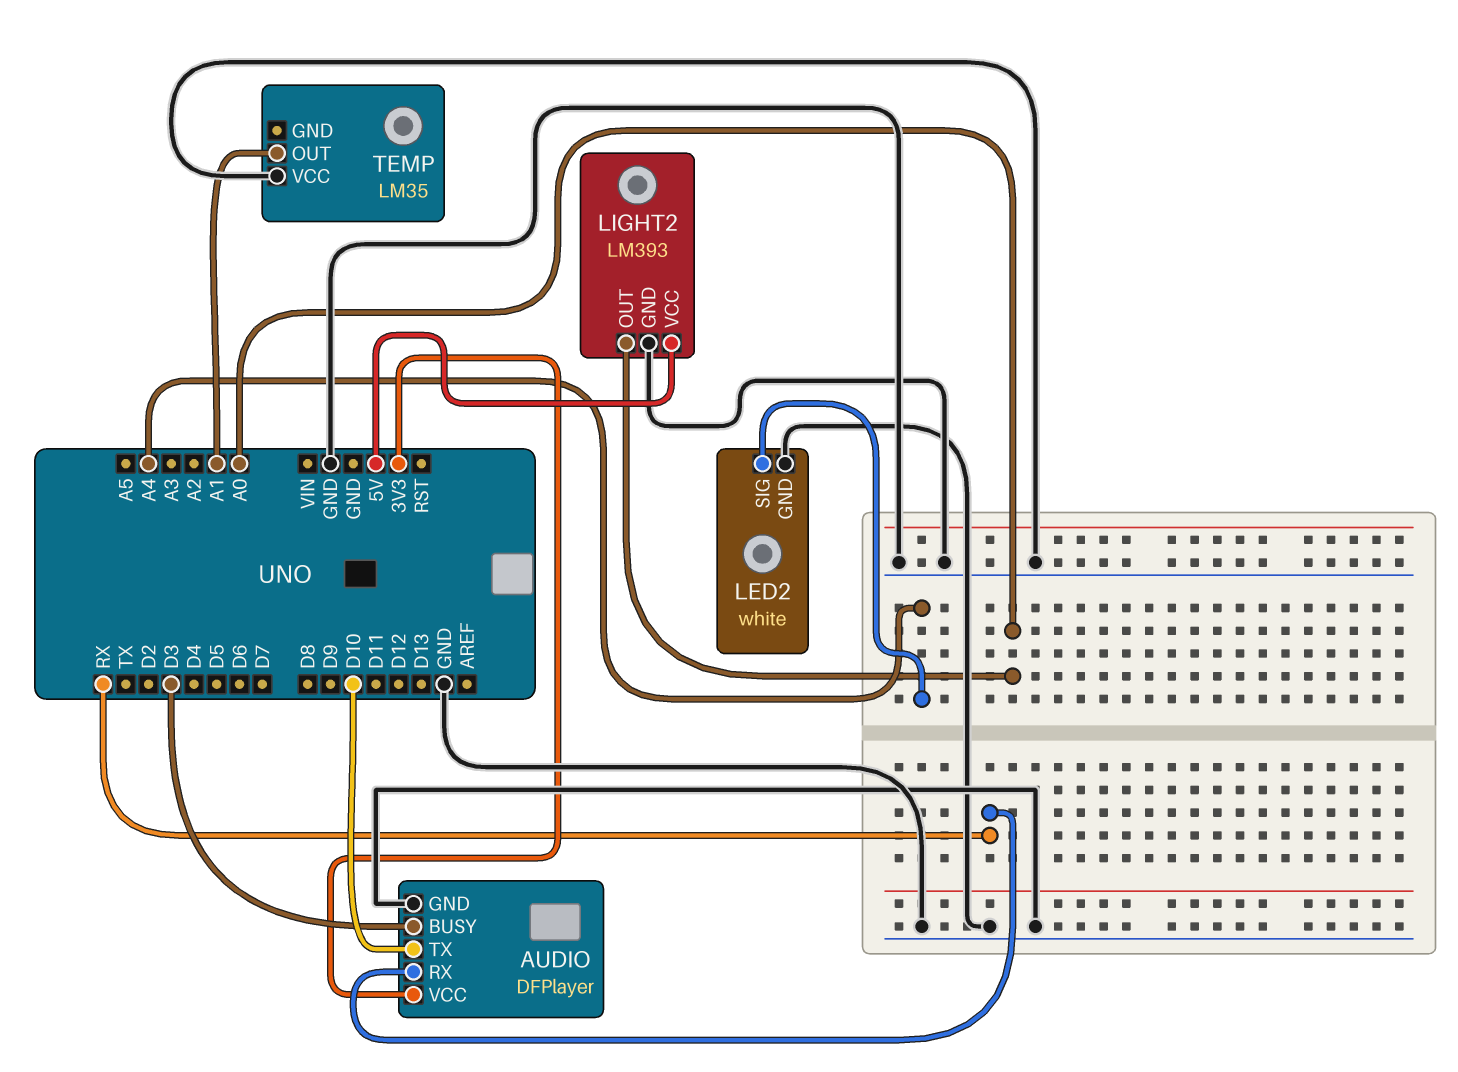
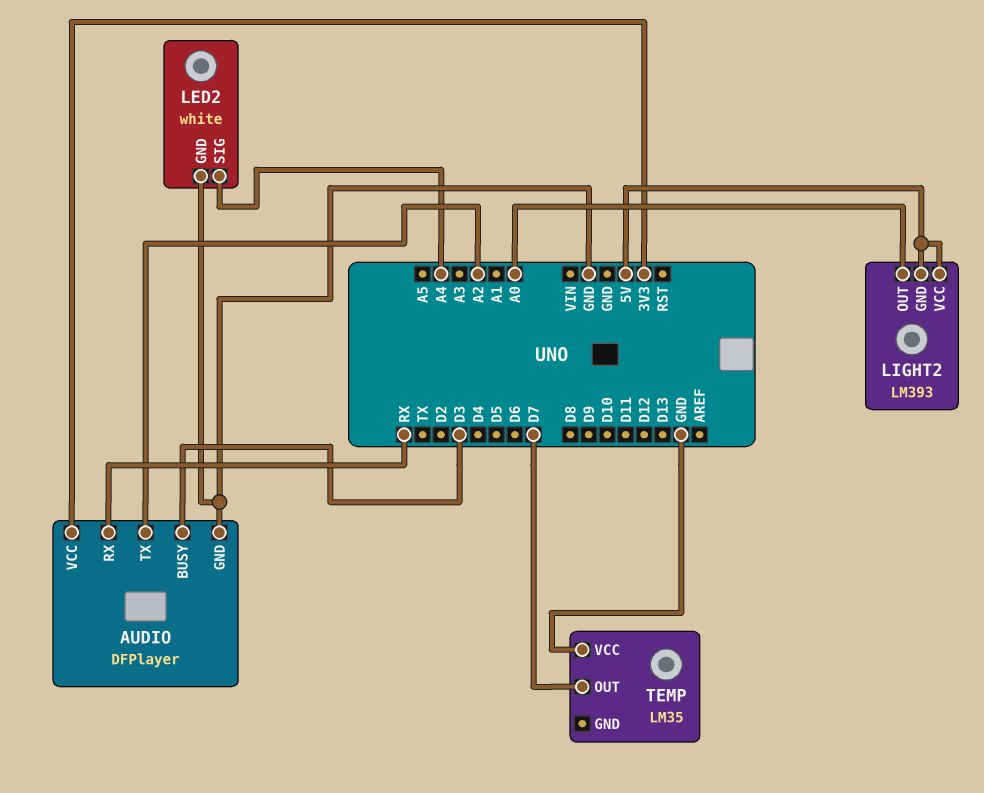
AUDIO pin TX: D10 -> A2
LIGHT2 pin GND: GND -> 5V
TEMP pin OUT: A1 -> D7

